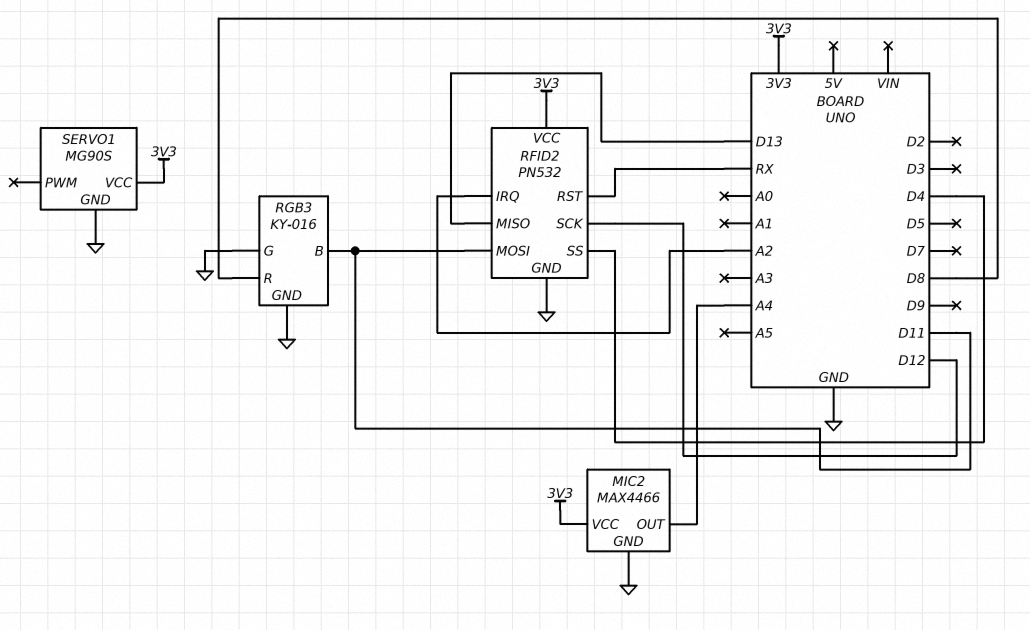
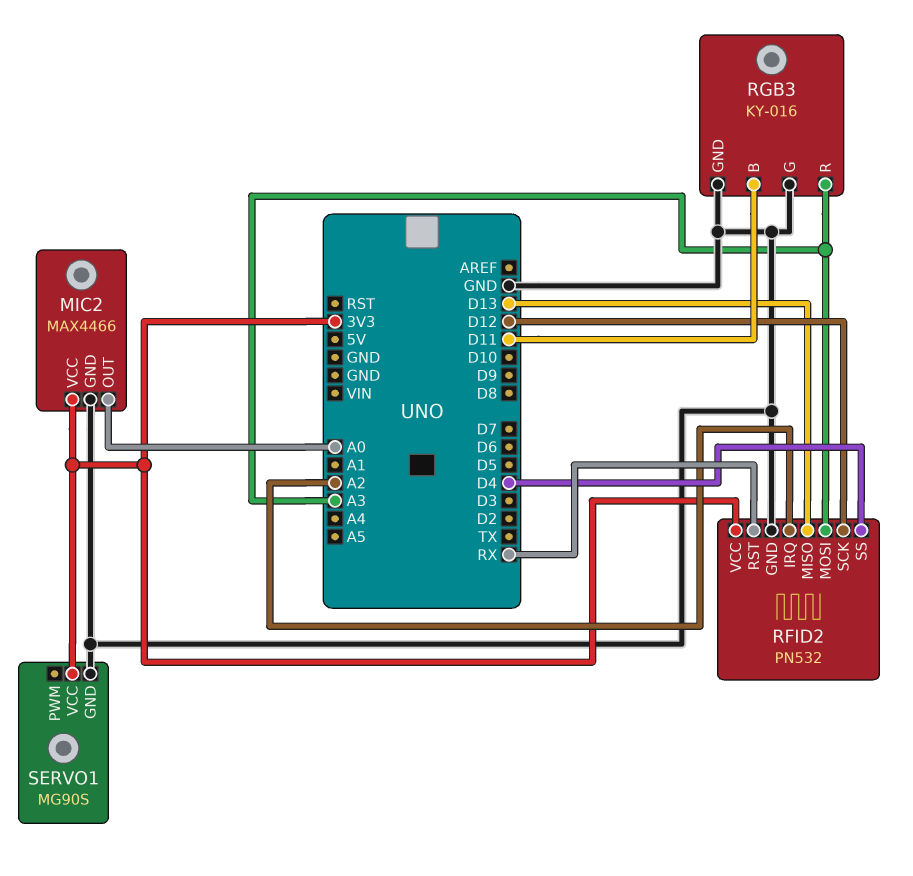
MIC2 pin OUT: A4 -> A0
RFID2 pin MOSI: D11 -> A3
RGB3 pin R: D8 -> A3

